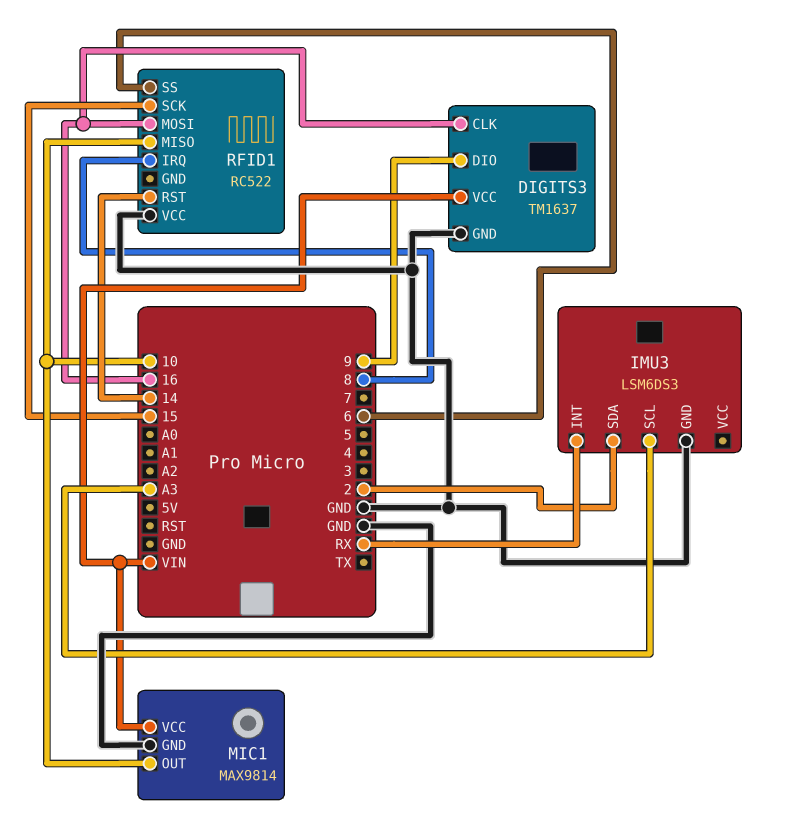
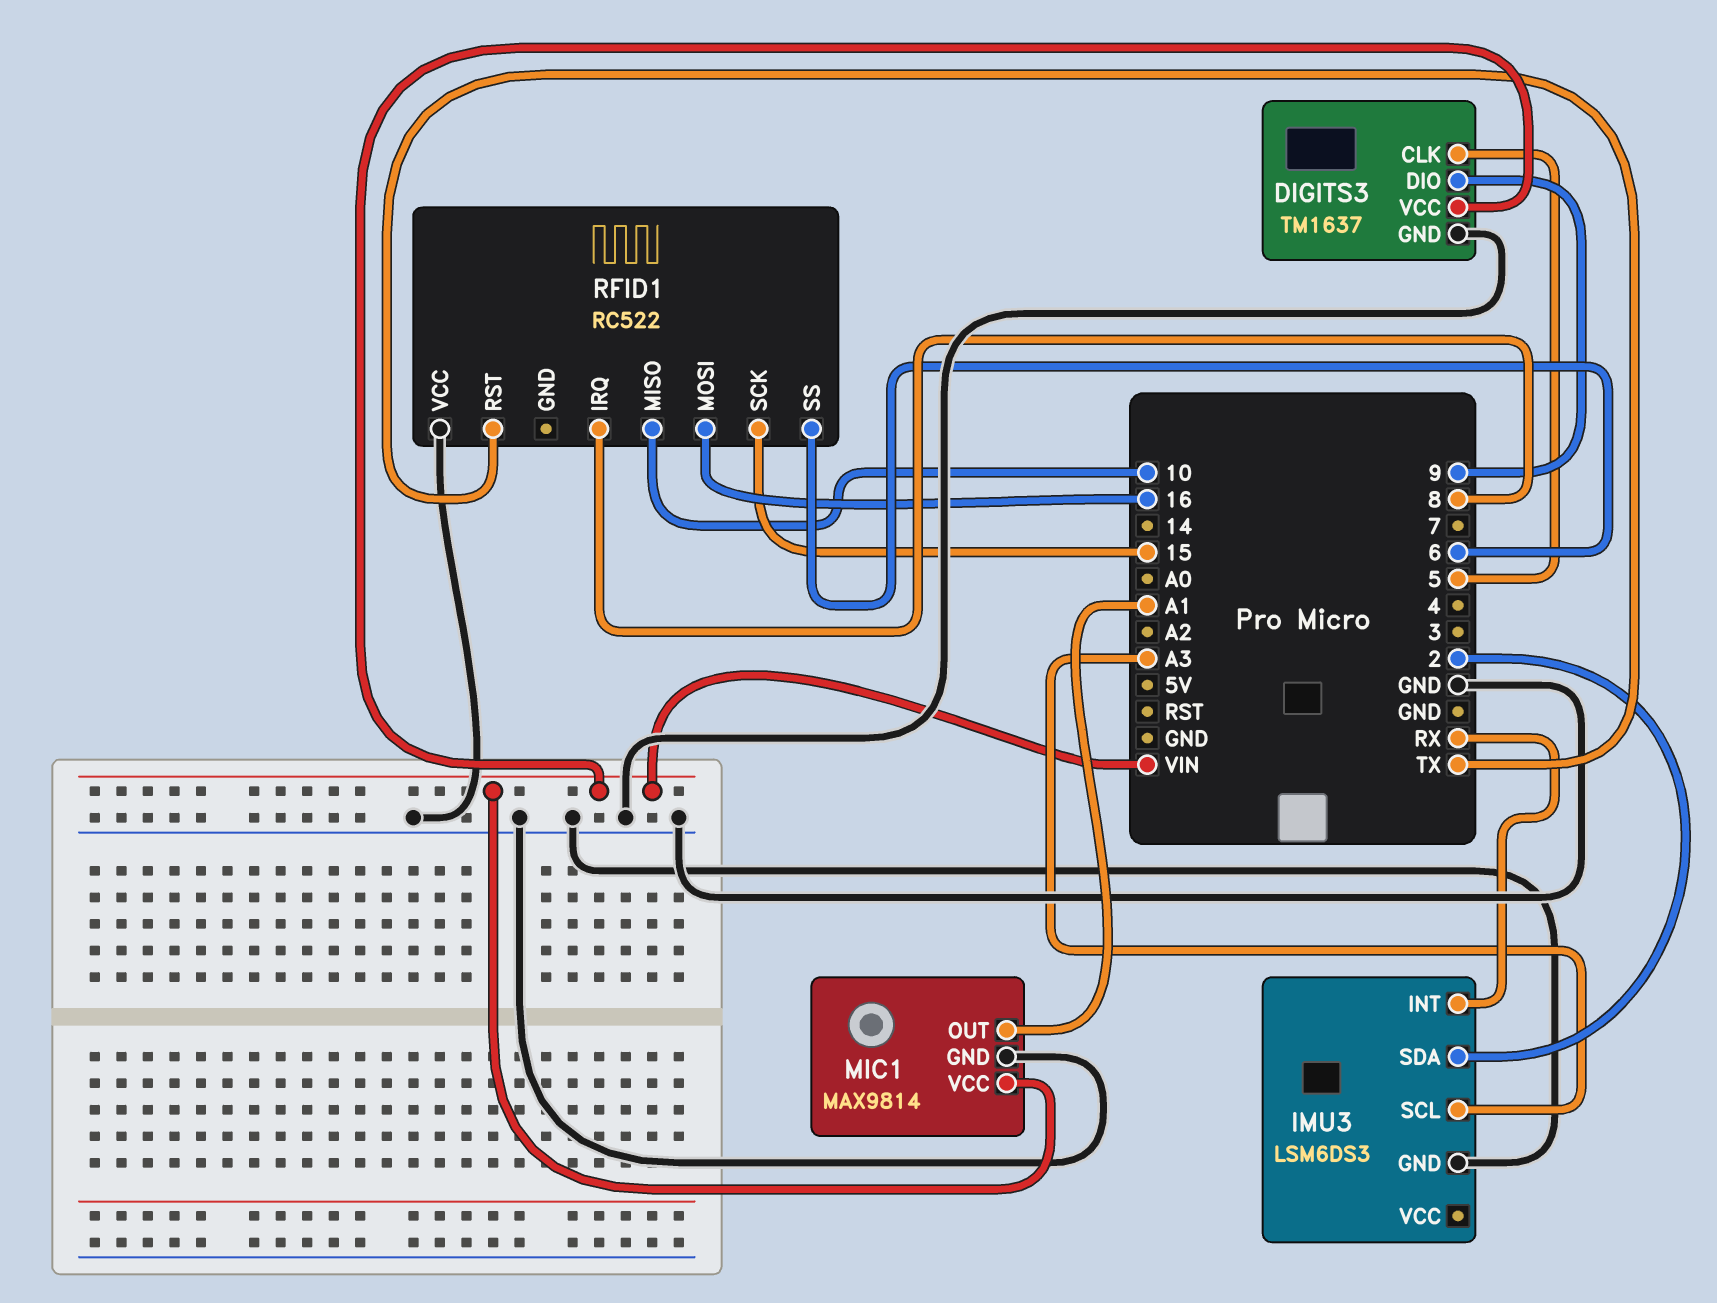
DIGITS3 pin CLK: 16 -> 5
MIC1 pin OUT: 10 -> A1
RFID1 pin RST: 14 -> TX

